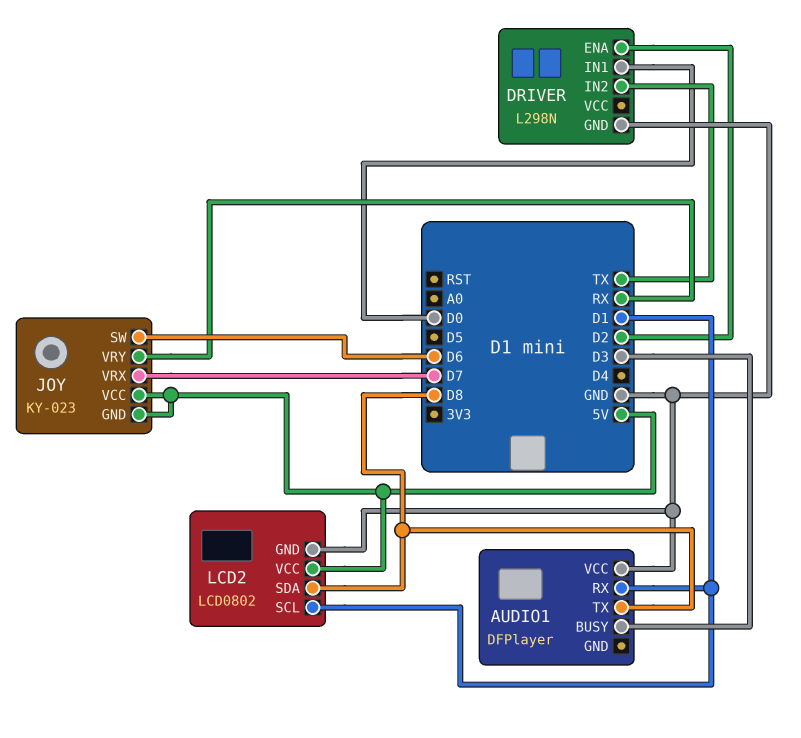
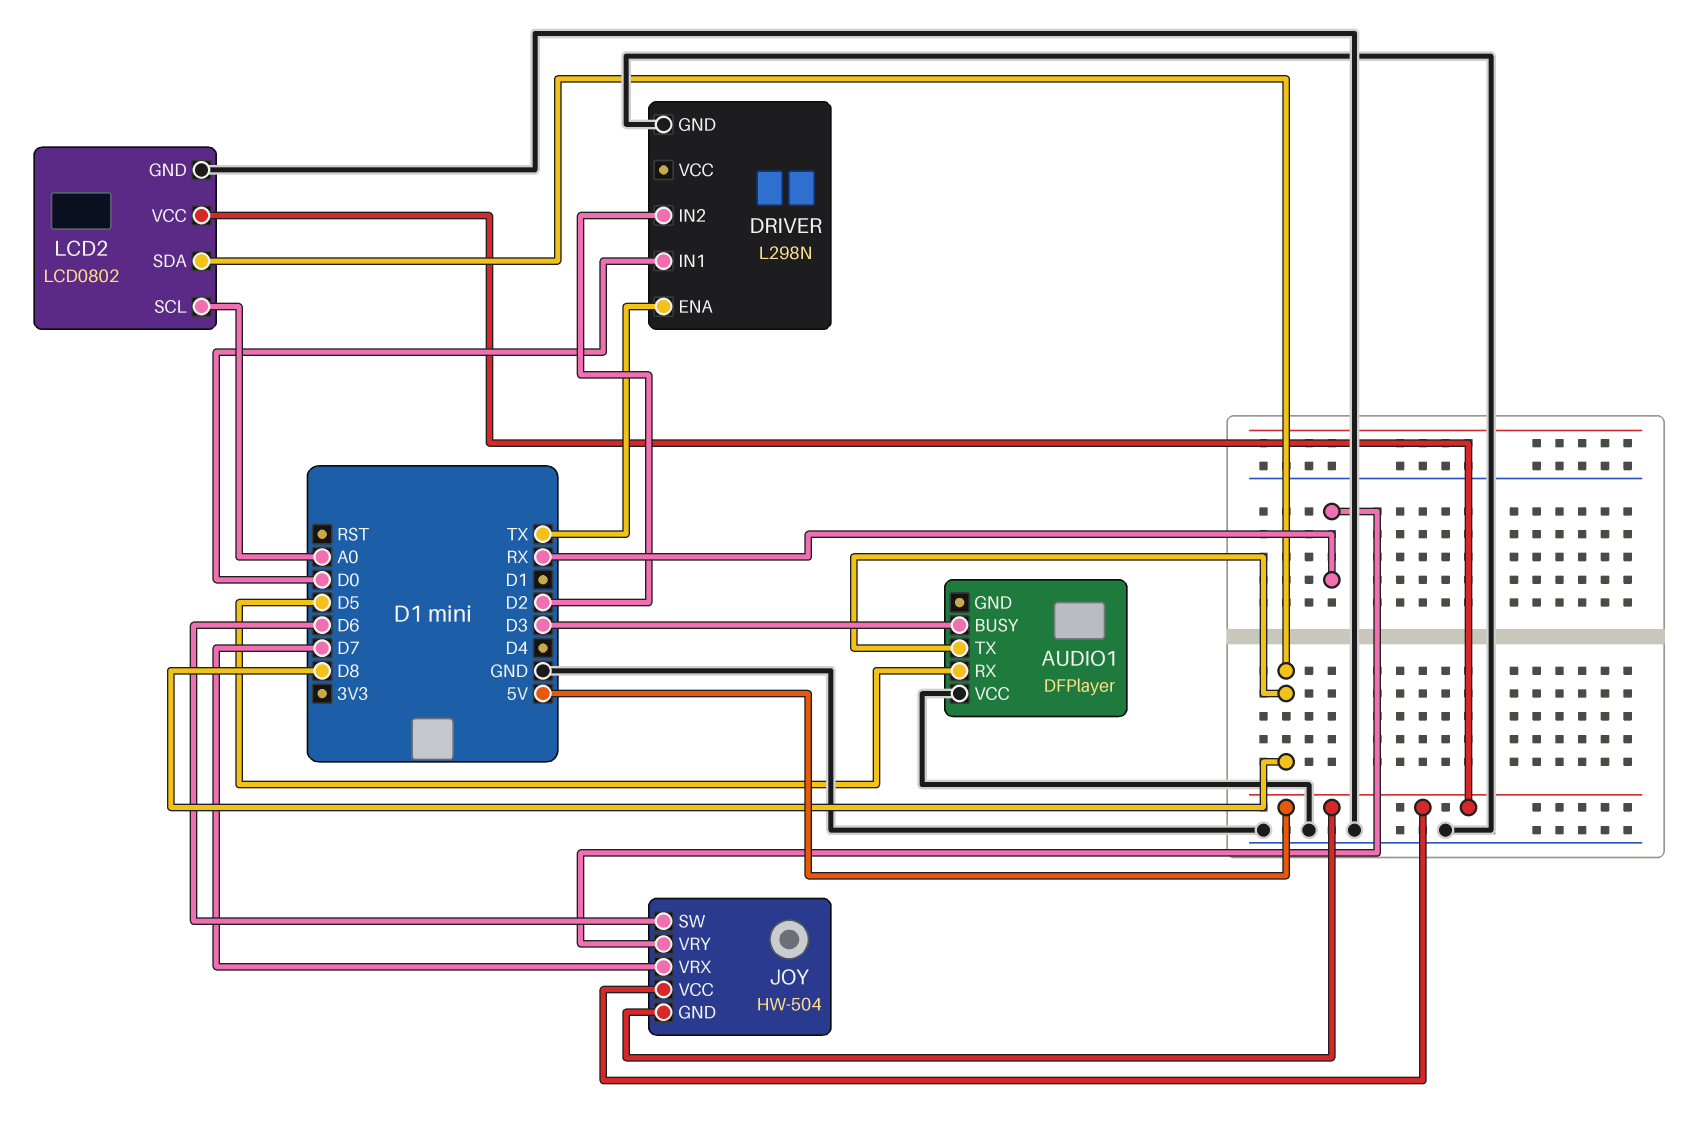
AUDIO1 pin RX: D1 -> D5
DRIVER pin ENA: D2 -> TX
DRIVER pin IN2: TX -> D2
JOY: KY-023 -> HW-504
LCD2 pin SCL: D1 -> A0

